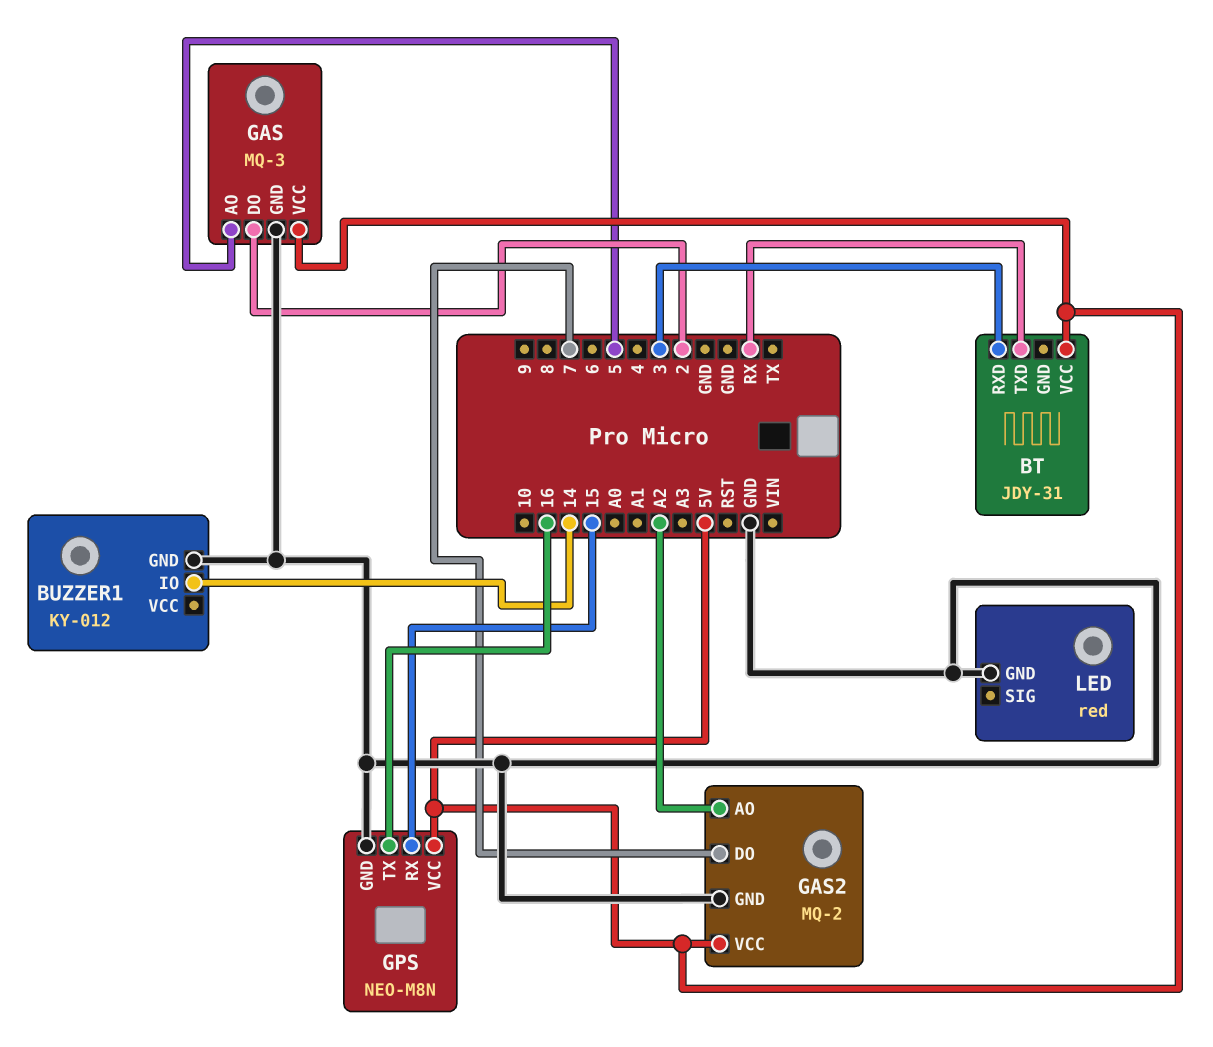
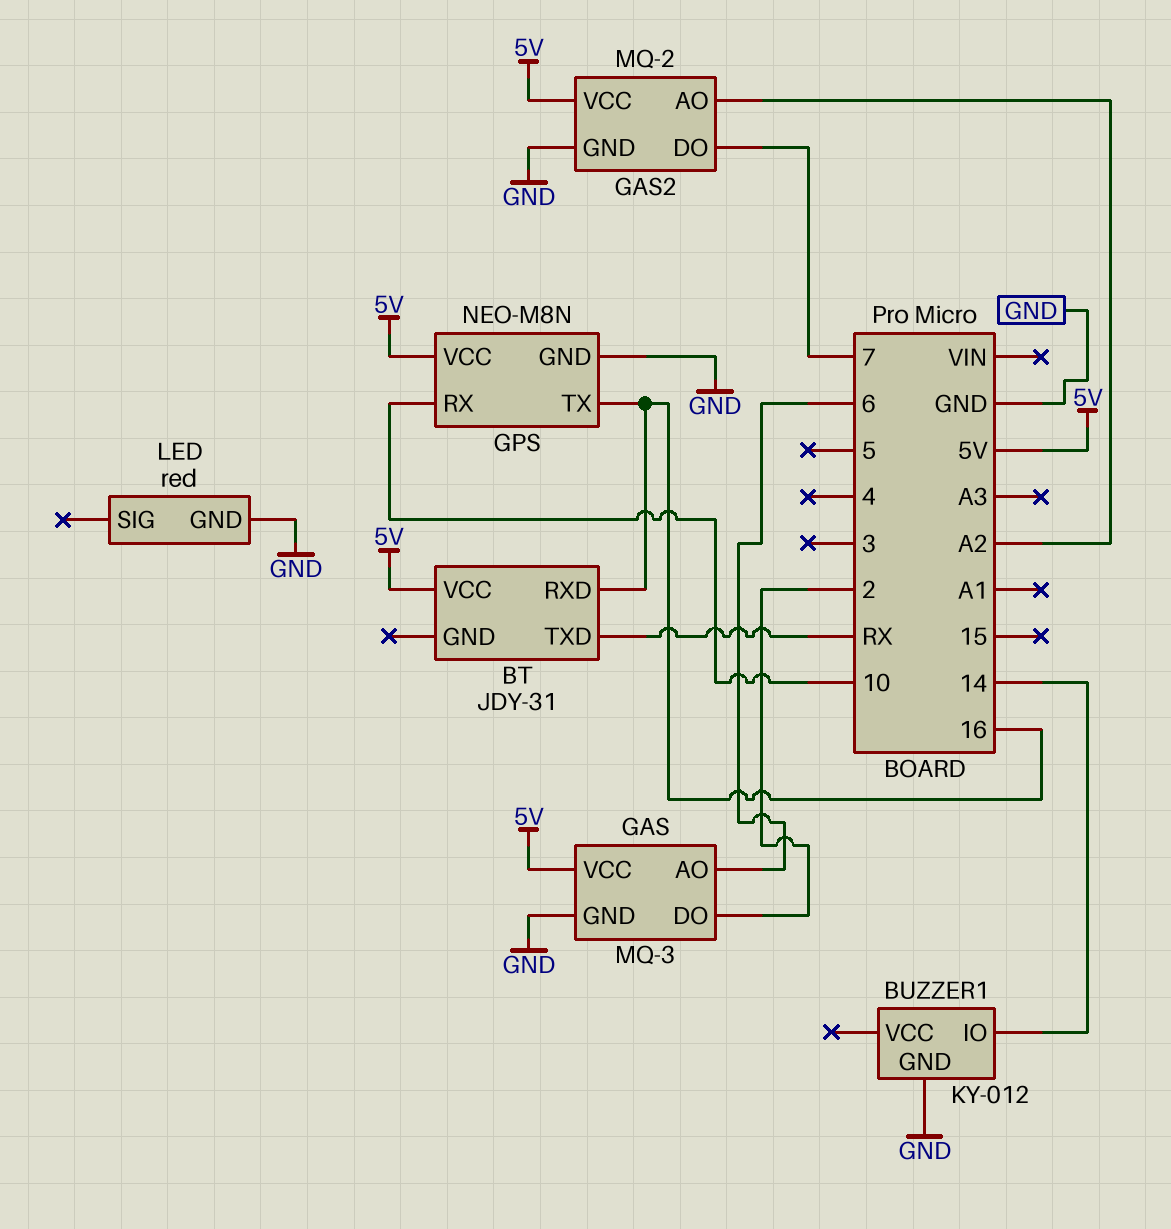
BT pin RXD: 3 -> 16
GAS pin AO: 5 -> 6
GPS pin RX: 15 -> 10

